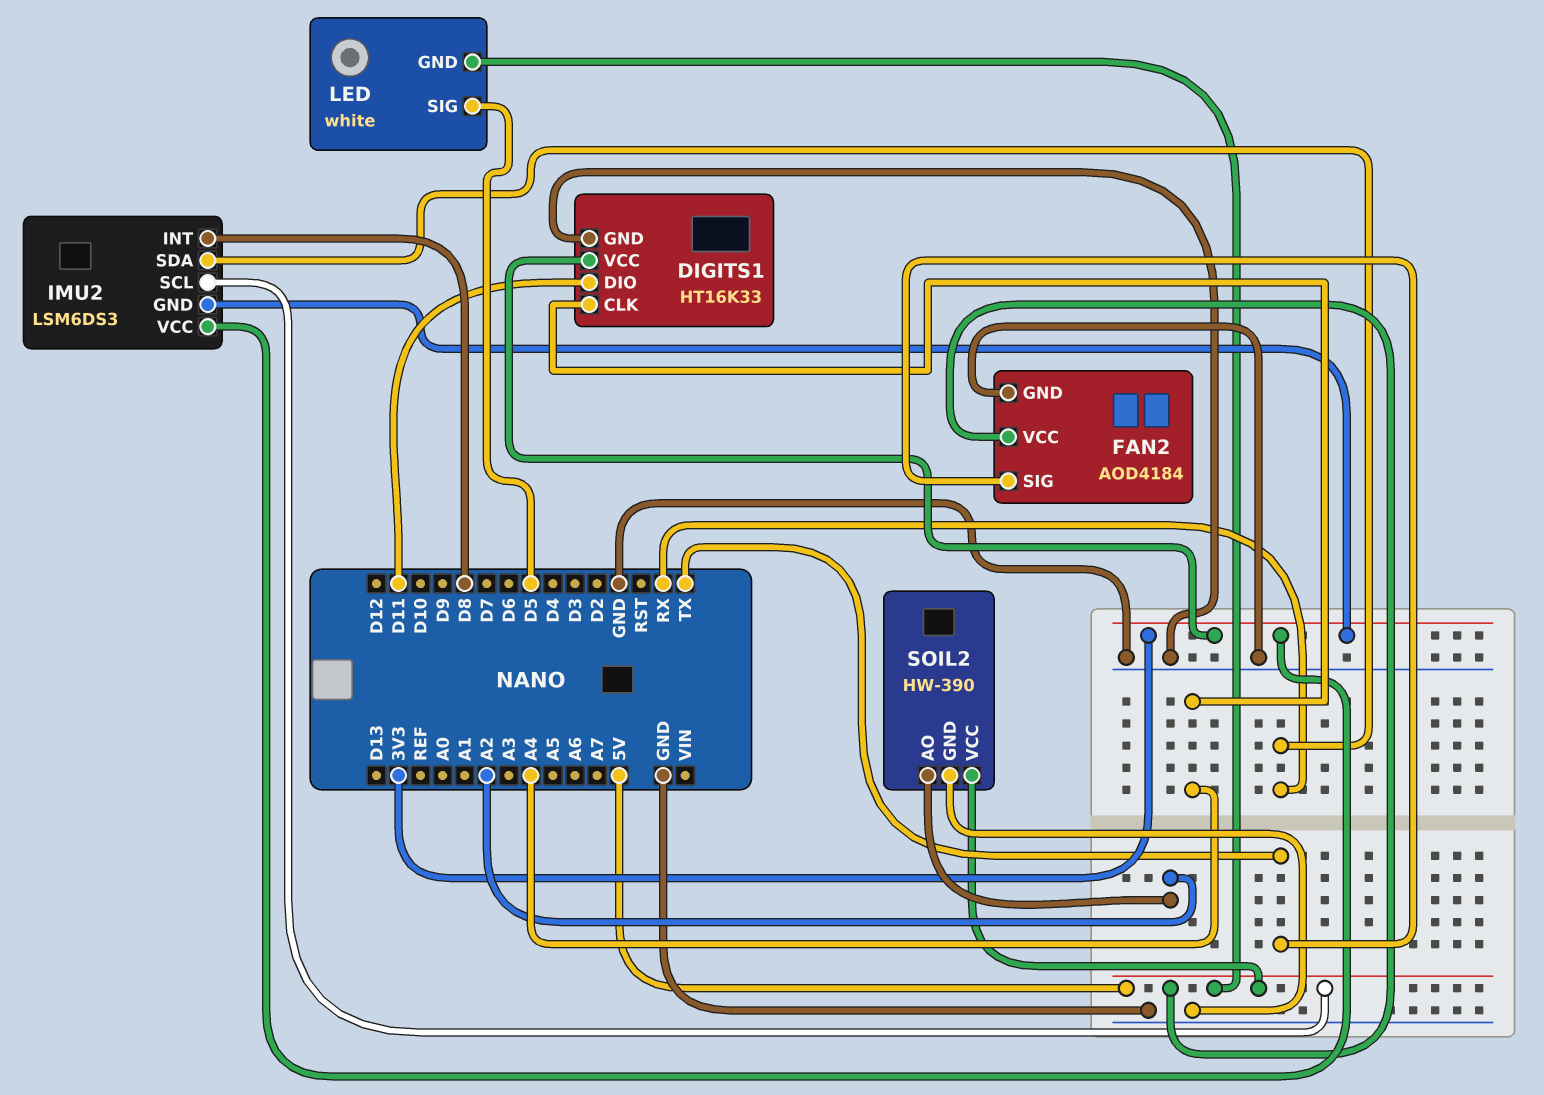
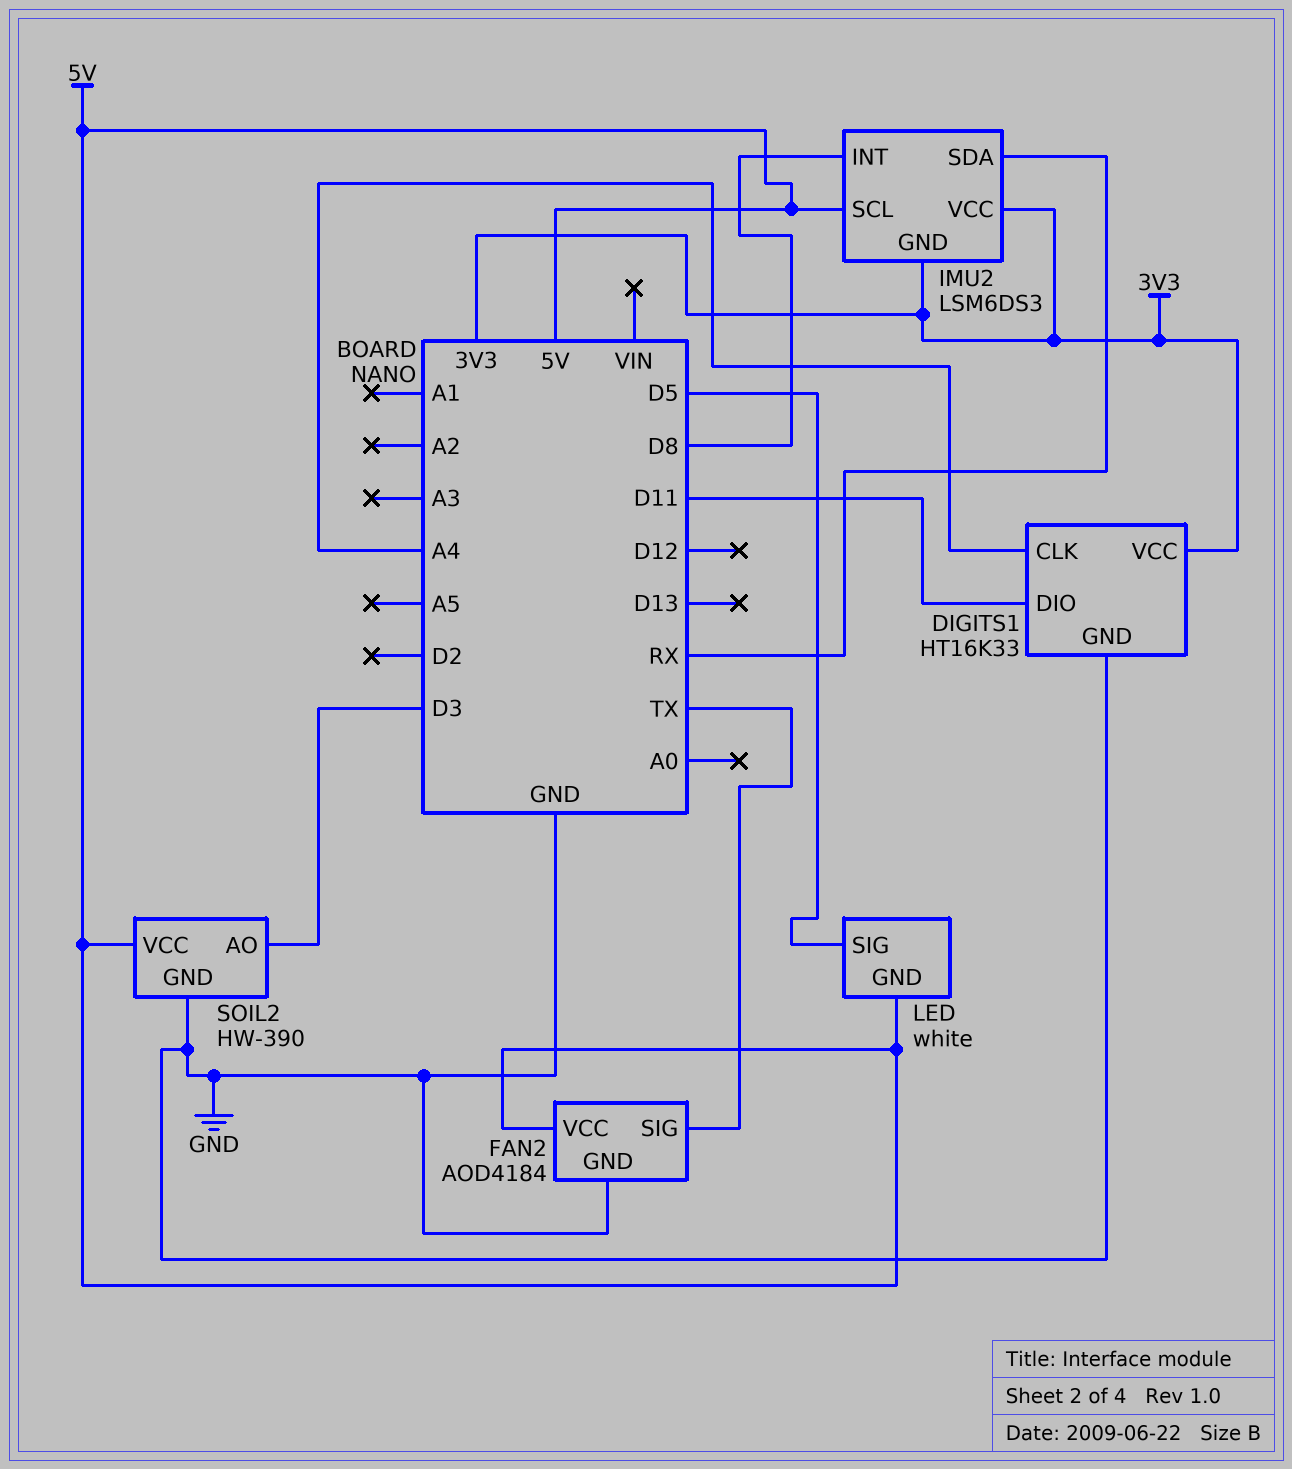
SOIL2 pin AO: A2 -> D3

